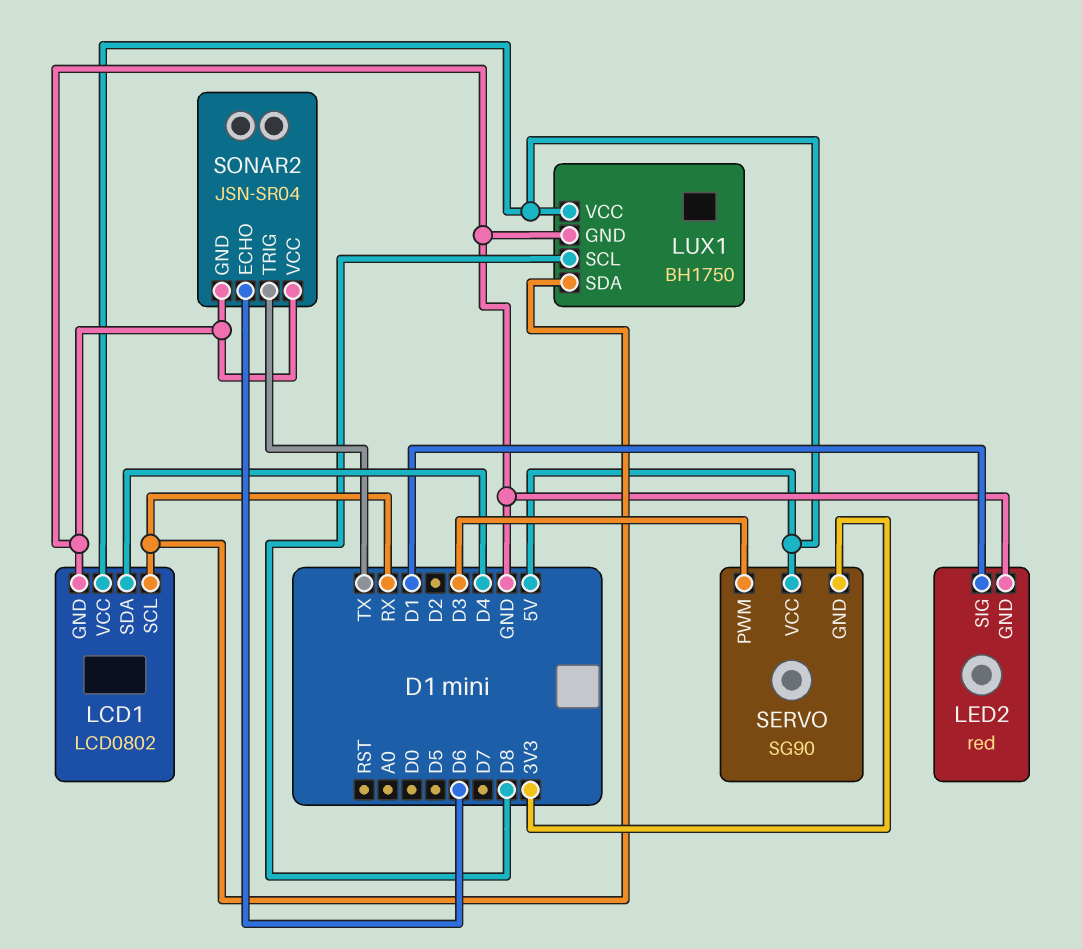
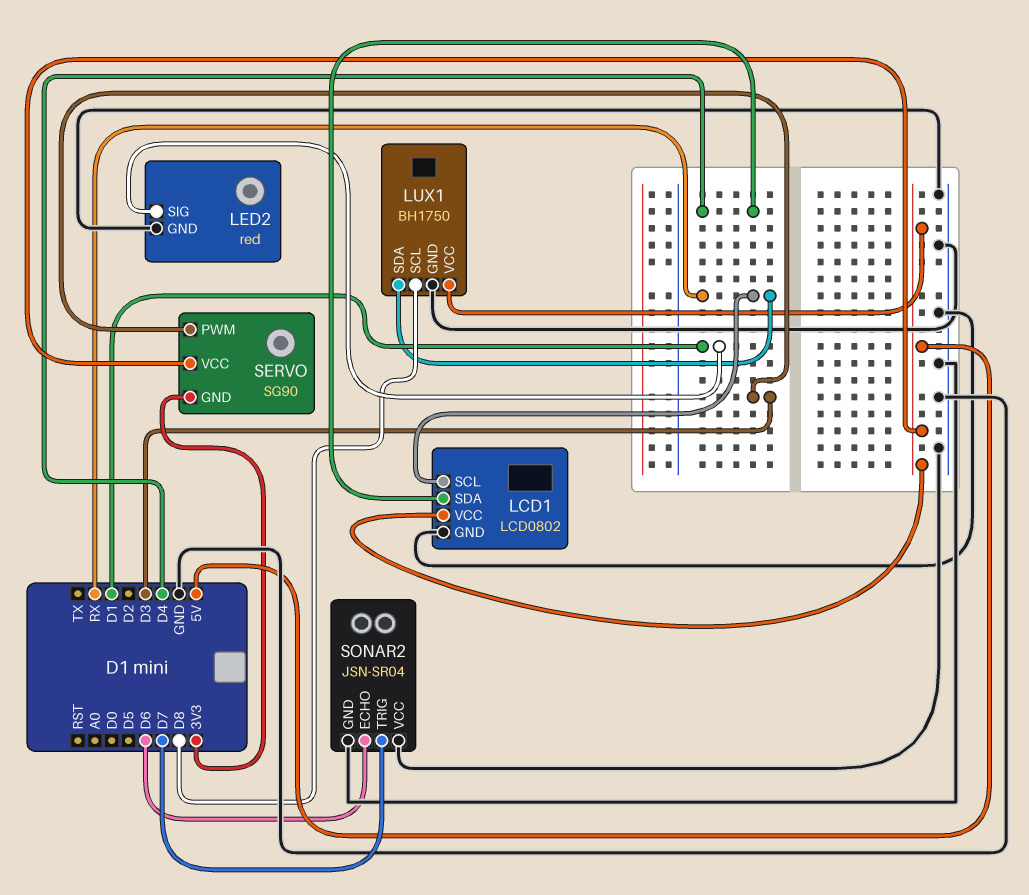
SONAR2 pin TRIG: TX -> D7

